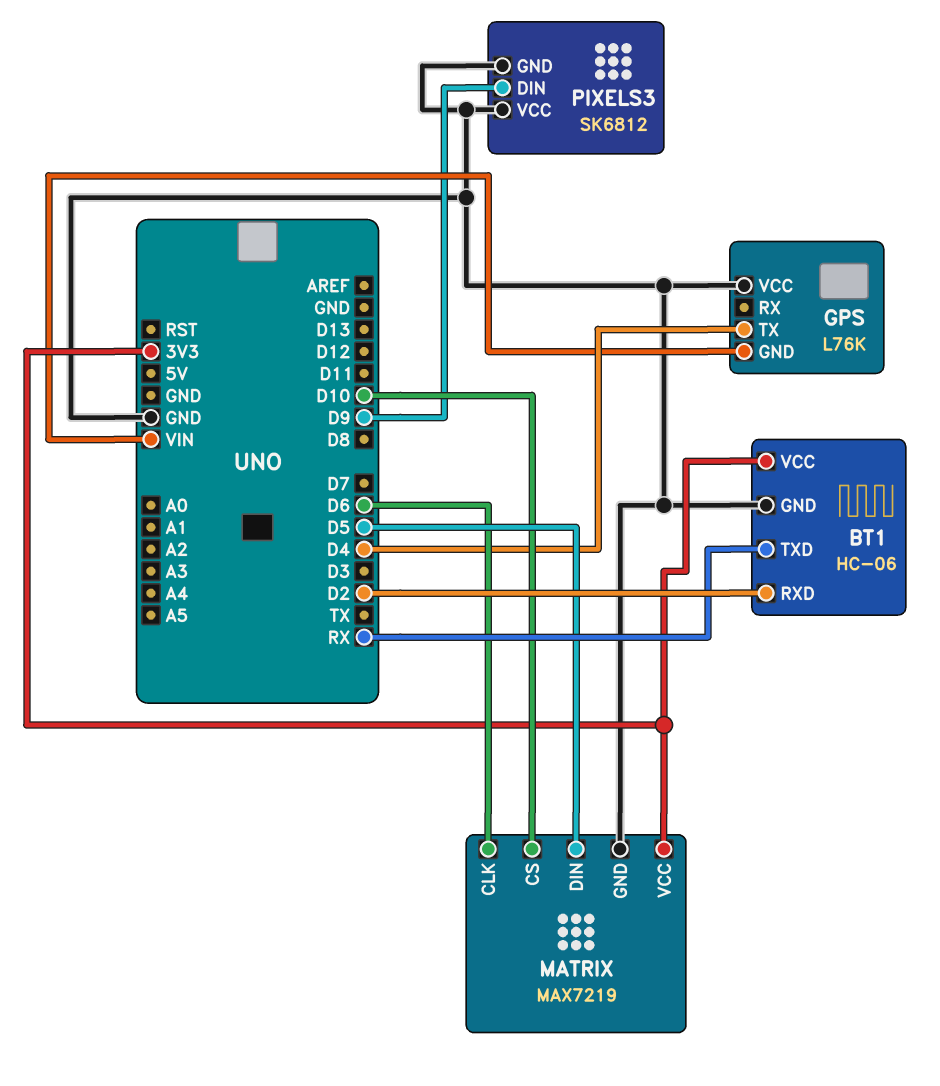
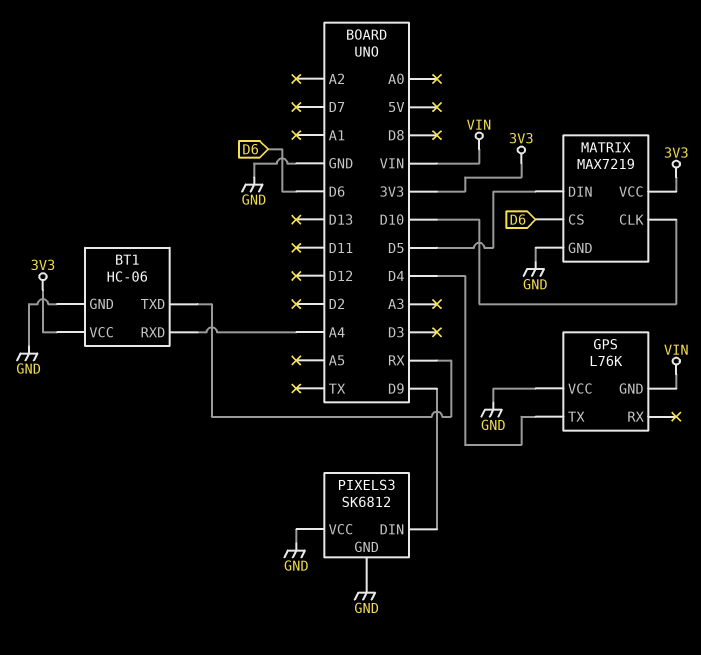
BT1 pin RXD: D2 -> A4
MATRIX pin CLK: D6 -> D10
MATRIX pin CS: D10 -> D6

